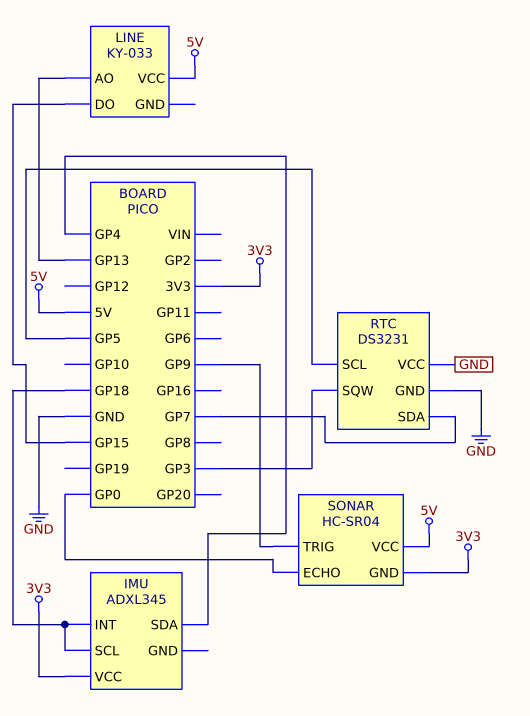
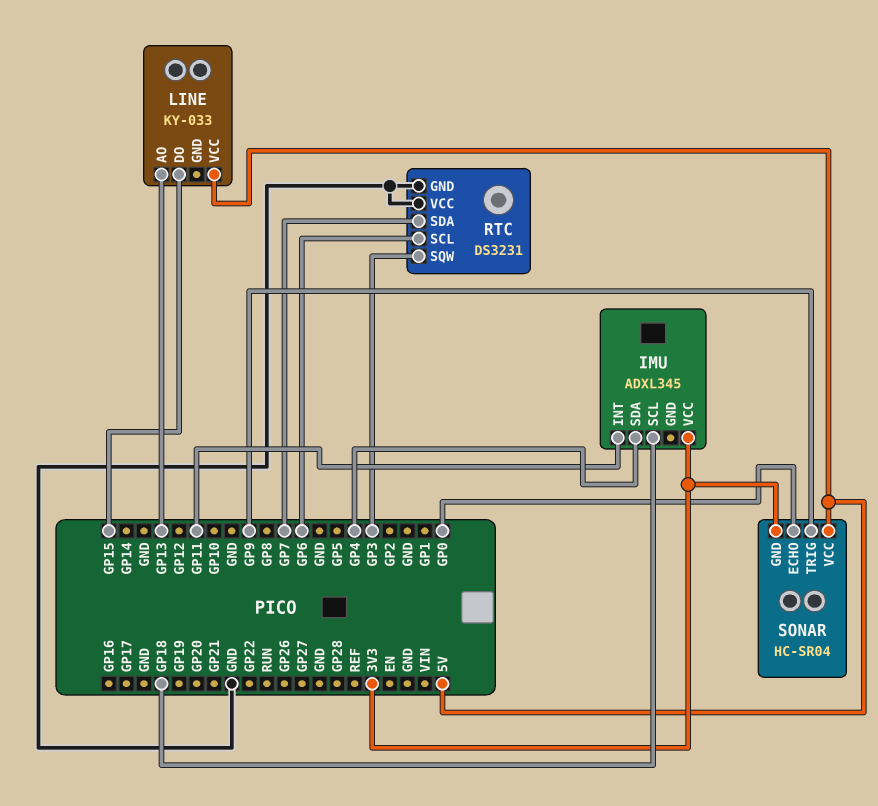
IMU pin INT: GP18 -> GP11
RTC pin SCL: GP5 -> GP6

